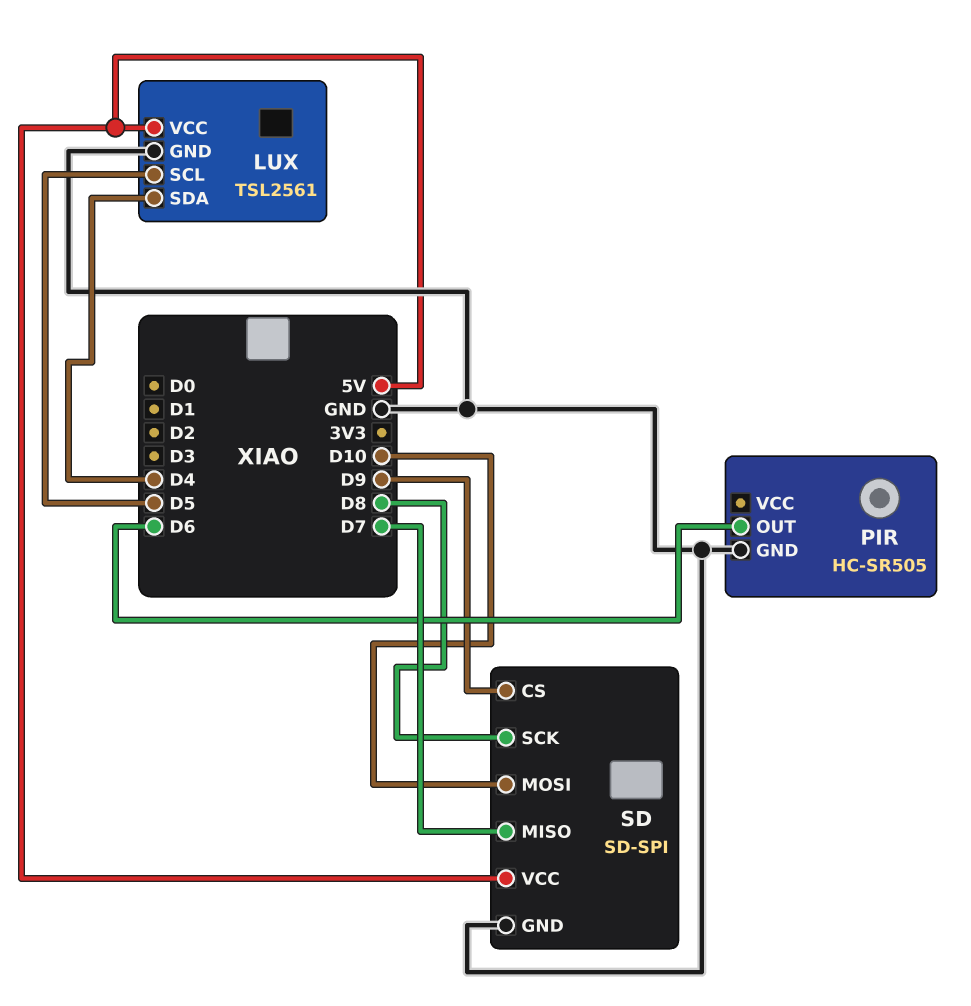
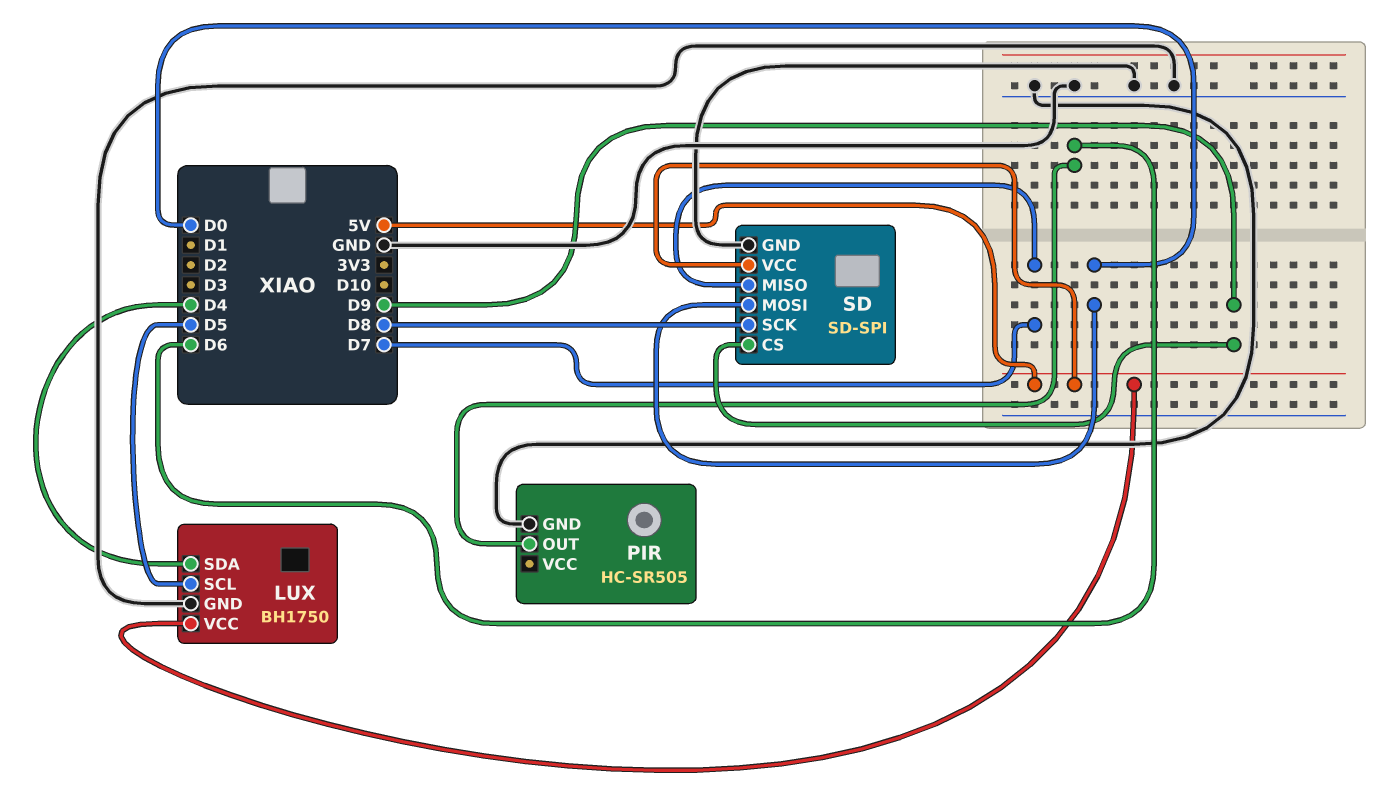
LUX: TSL2561 -> BH1750
SD pin MOSI: D10 -> D0

